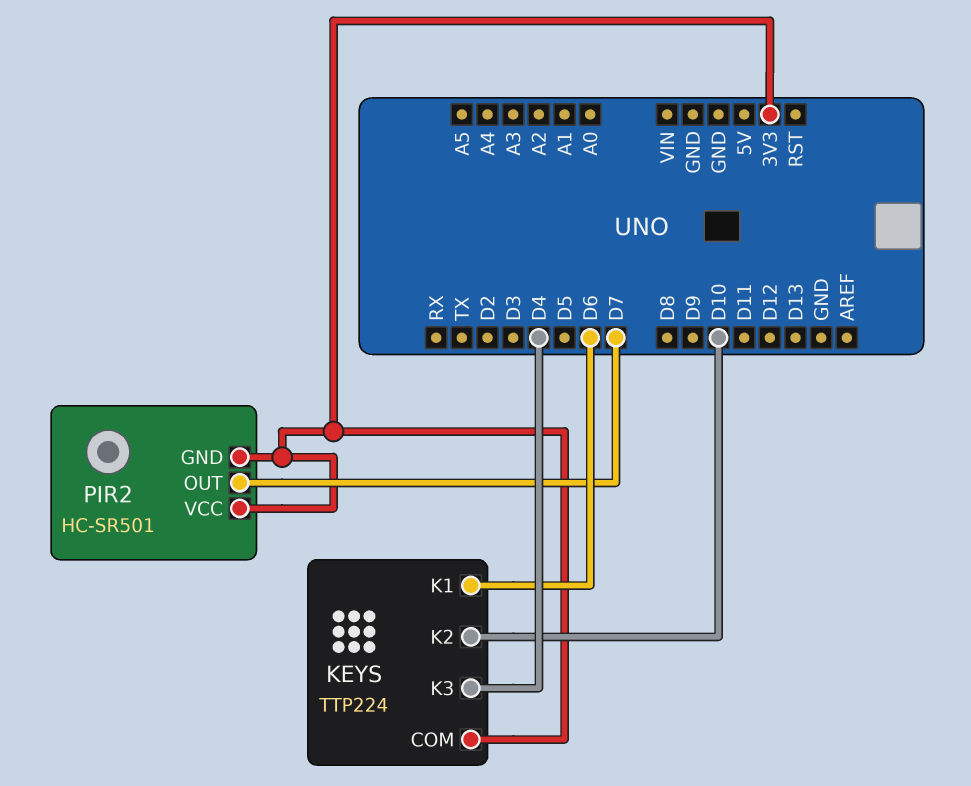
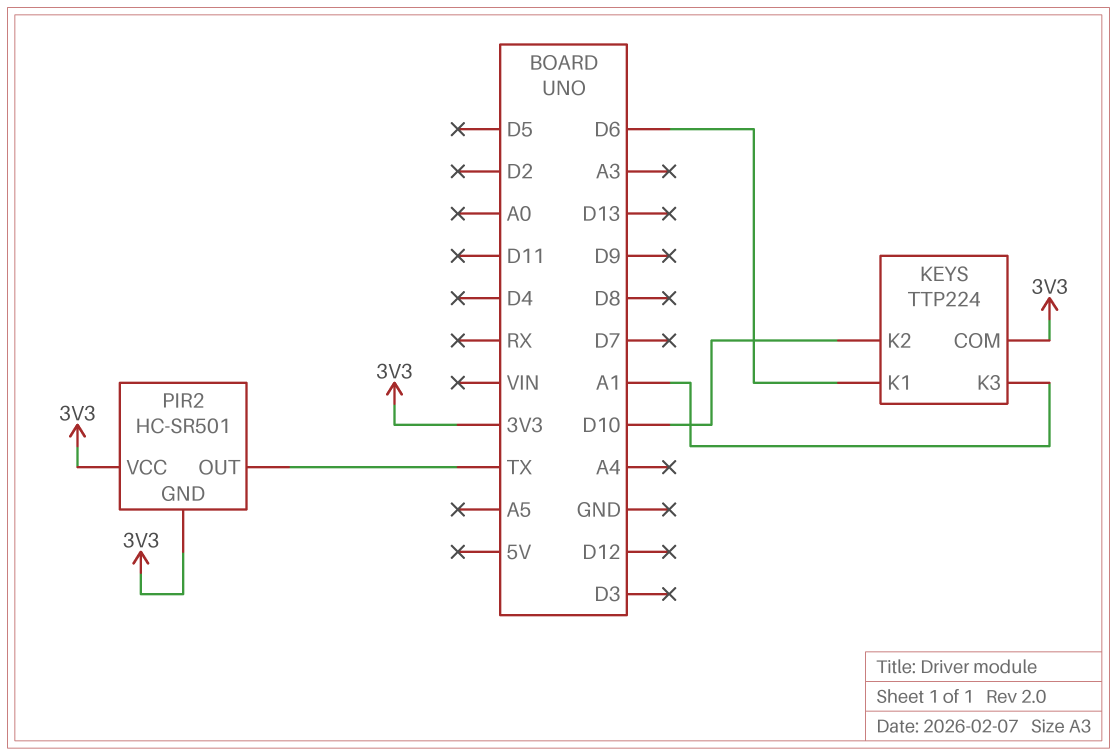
KEYS pin K3: D4 -> A1
PIR2 pin OUT: D7 -> TX

